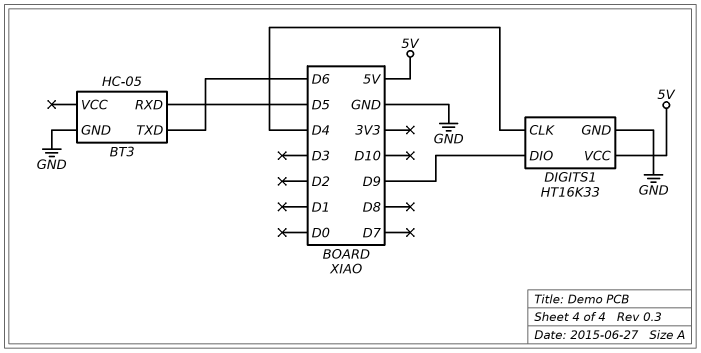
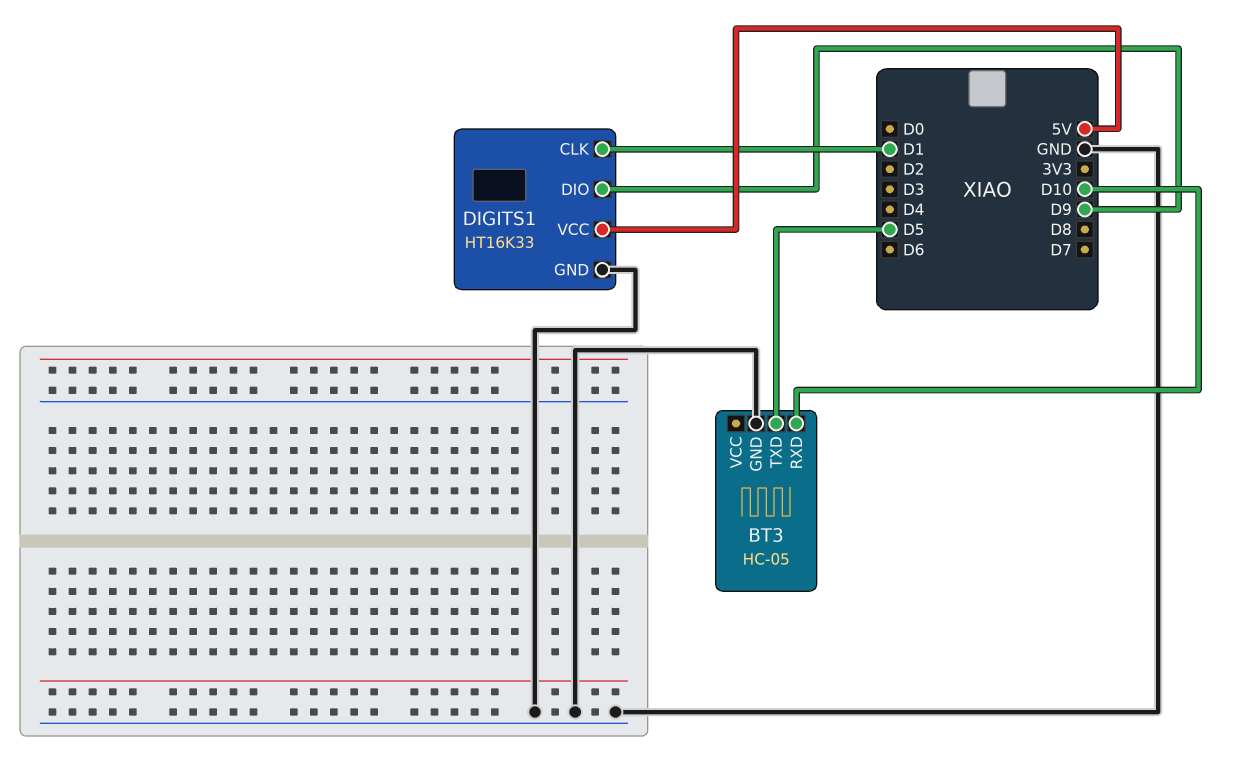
BT3 pin RXD: D5 -> D10
BT3 pin TXD: D6 -> D5
DIGITS1 pin CLK: D4 -> D1

